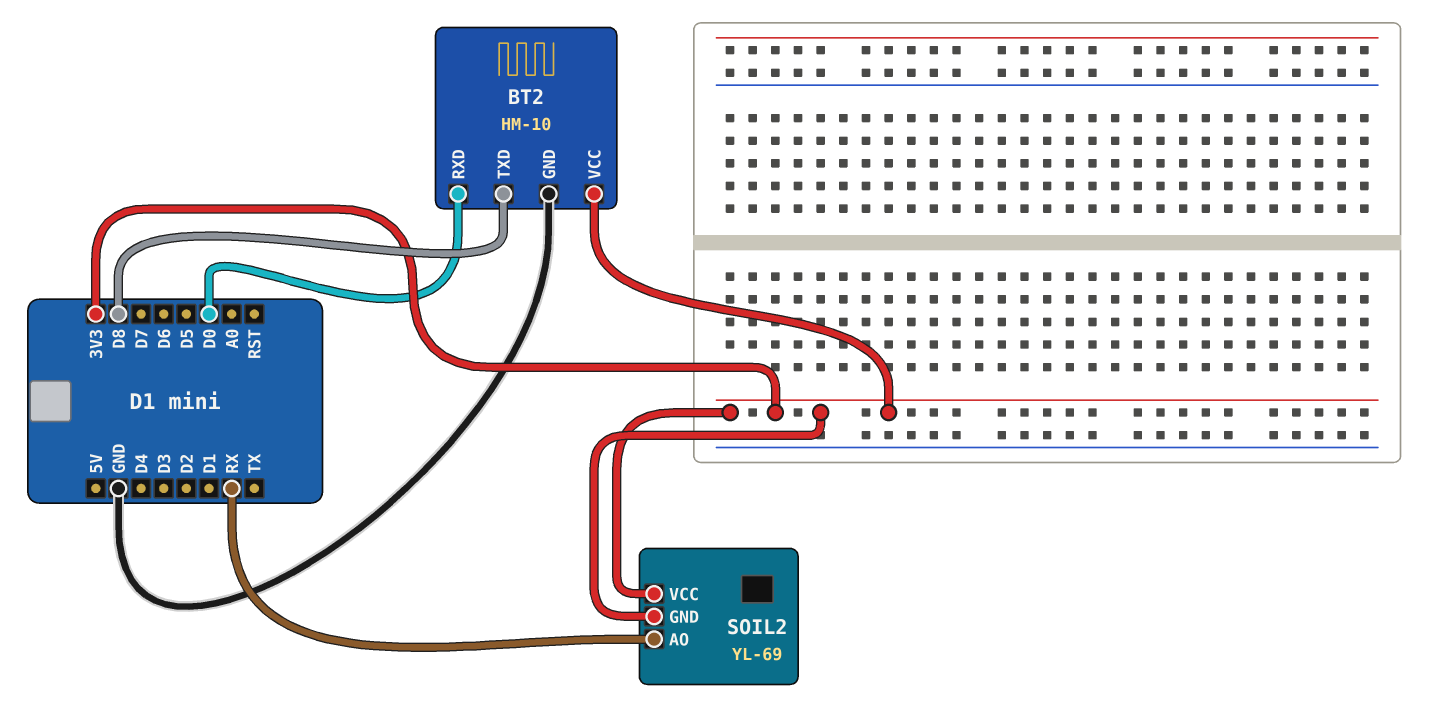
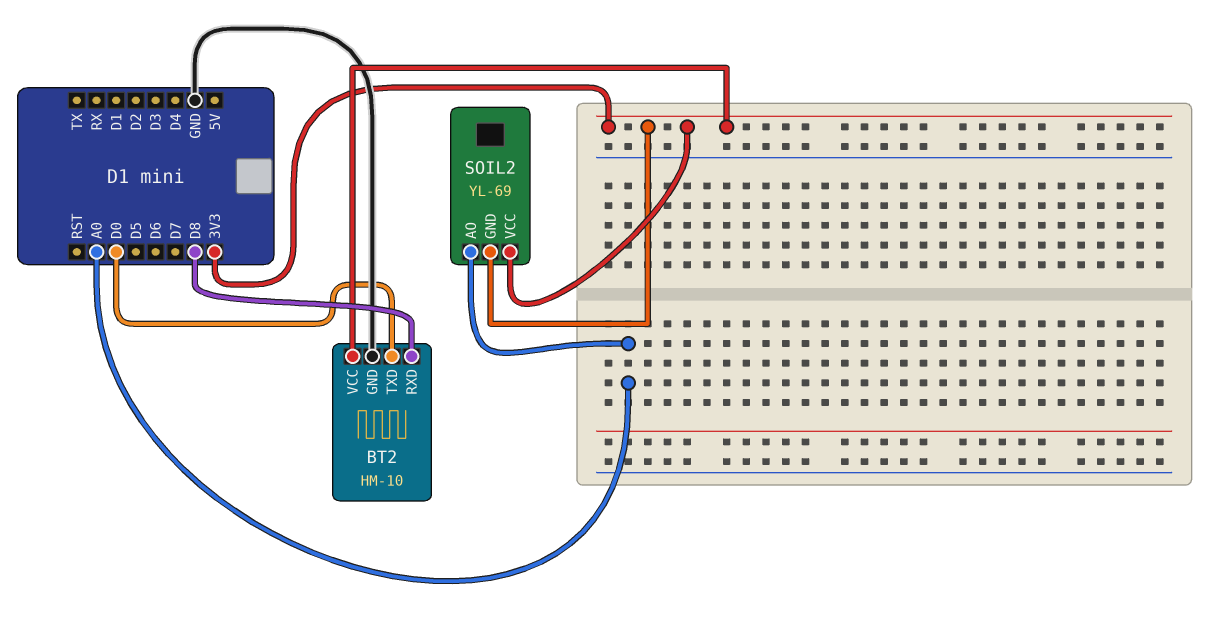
BT2 pin RXD: D0 -> D8
BT2 pin TXD: D8 -> D0
SOIL2 pin AO: RX -> A0

